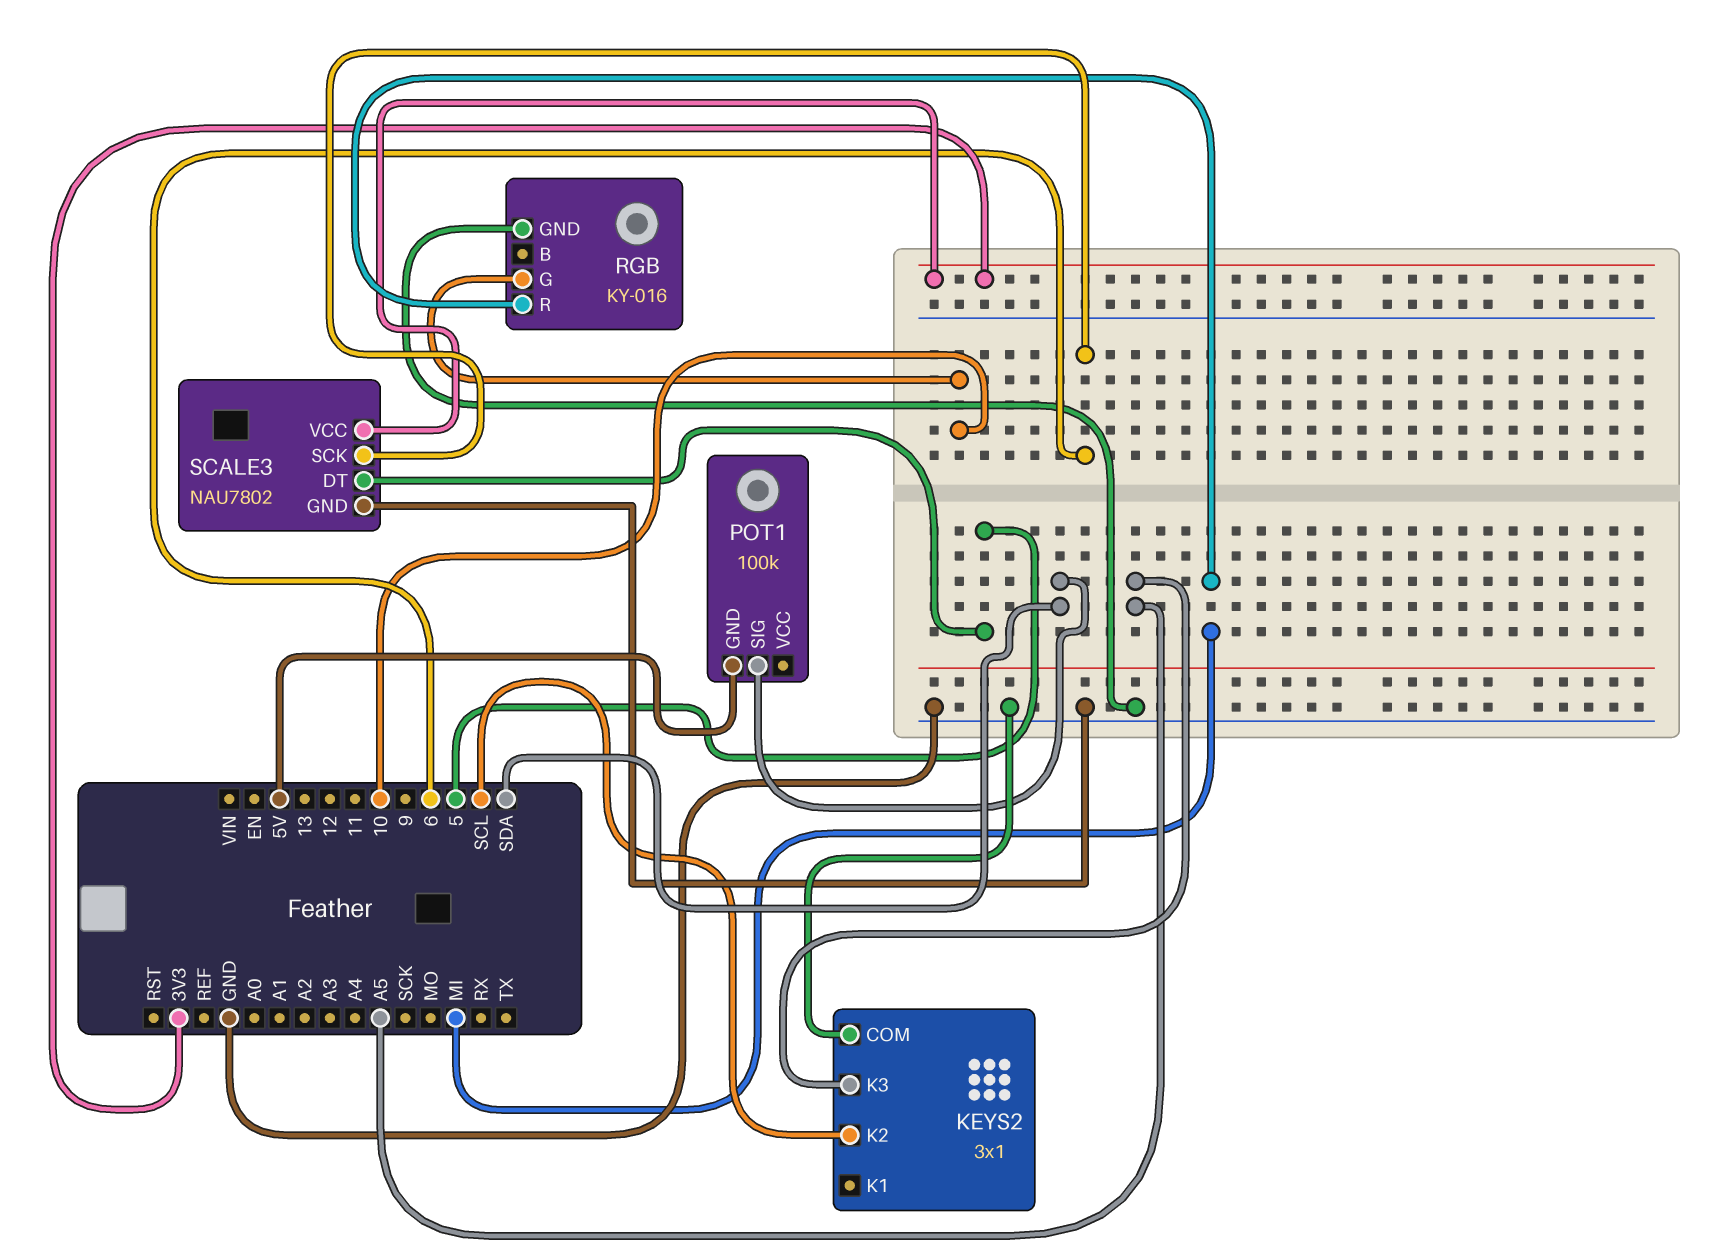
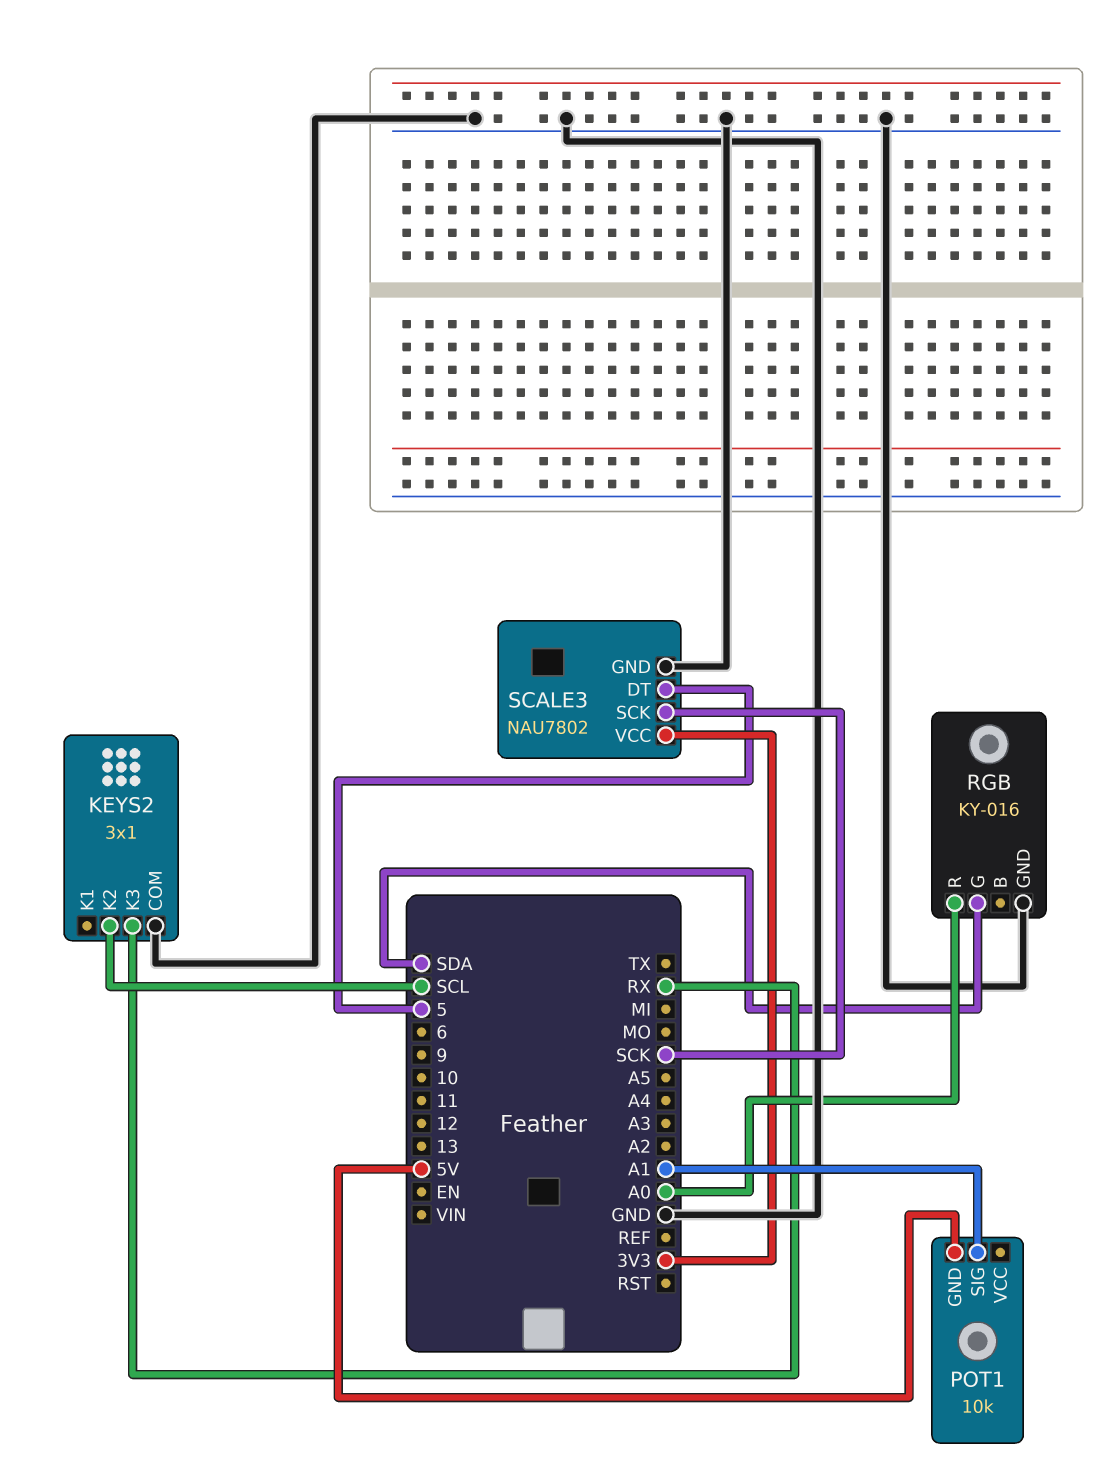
KEYS2 pin K3: A5 -> RX
POT1: 100k -> 10k
POT1 pin SIG: SDA -> A1
RGB pin G: 10 -> SDA
RGB pin R: MI -> A0
SCALE3 pin SCK: 6 -> SCK

